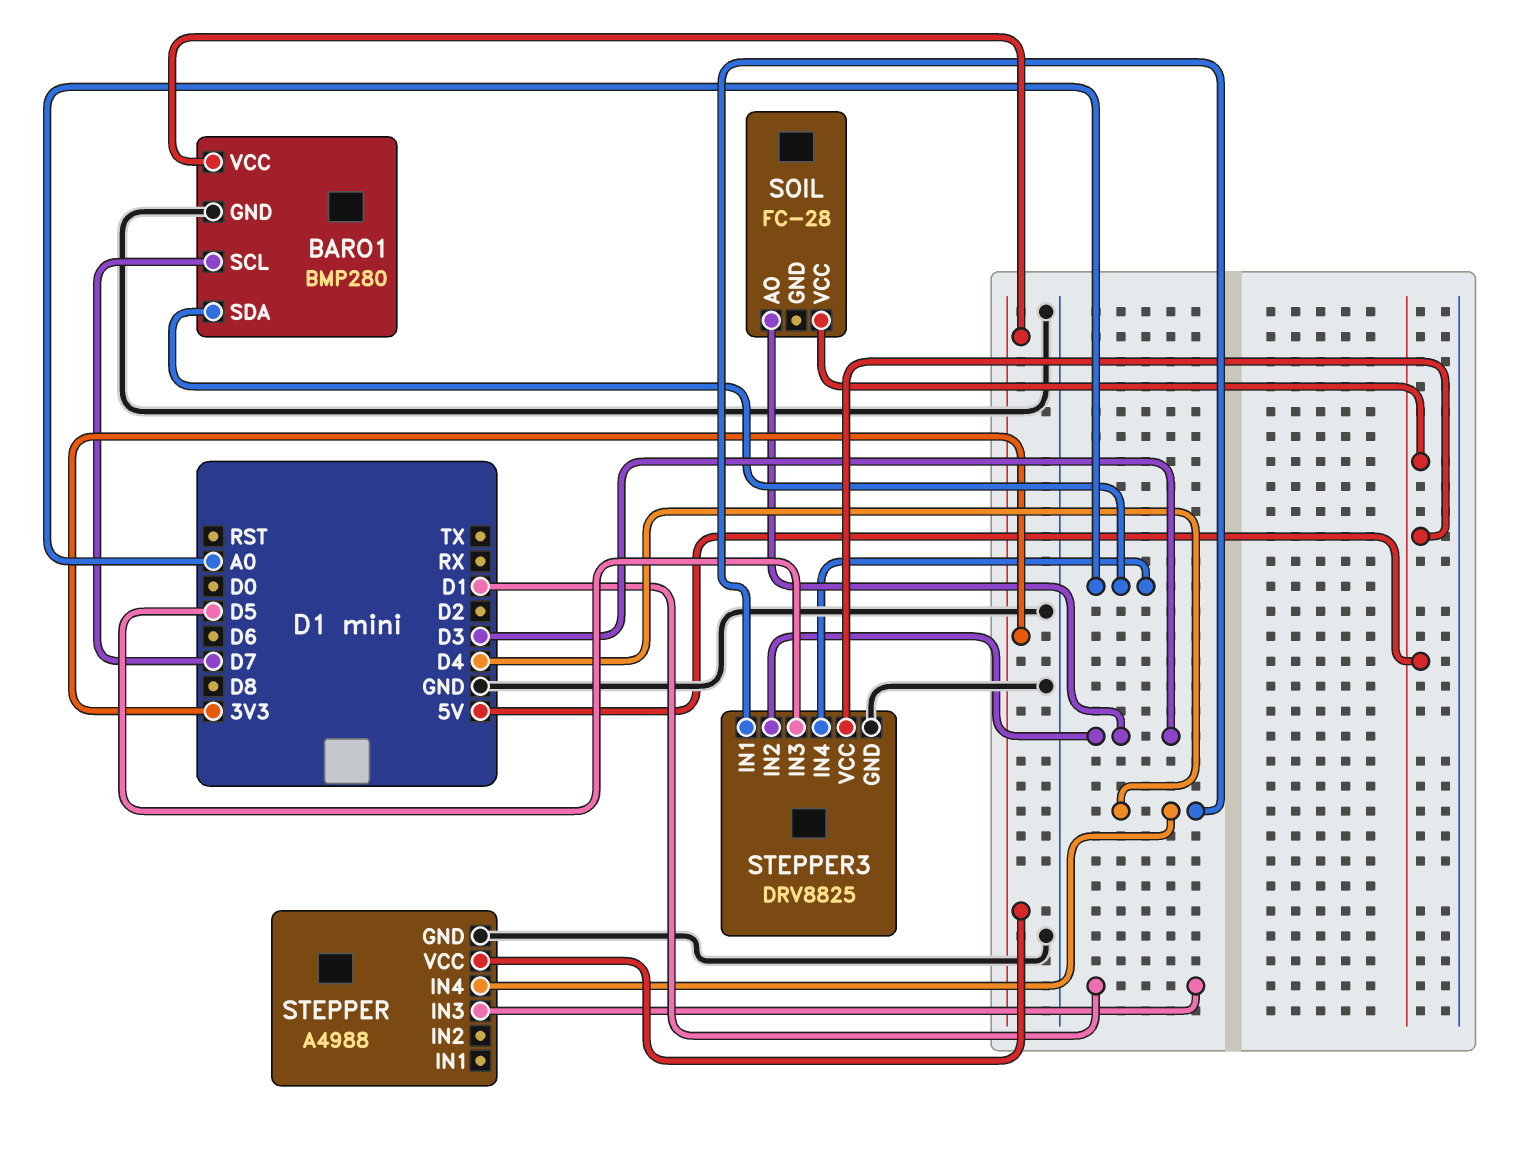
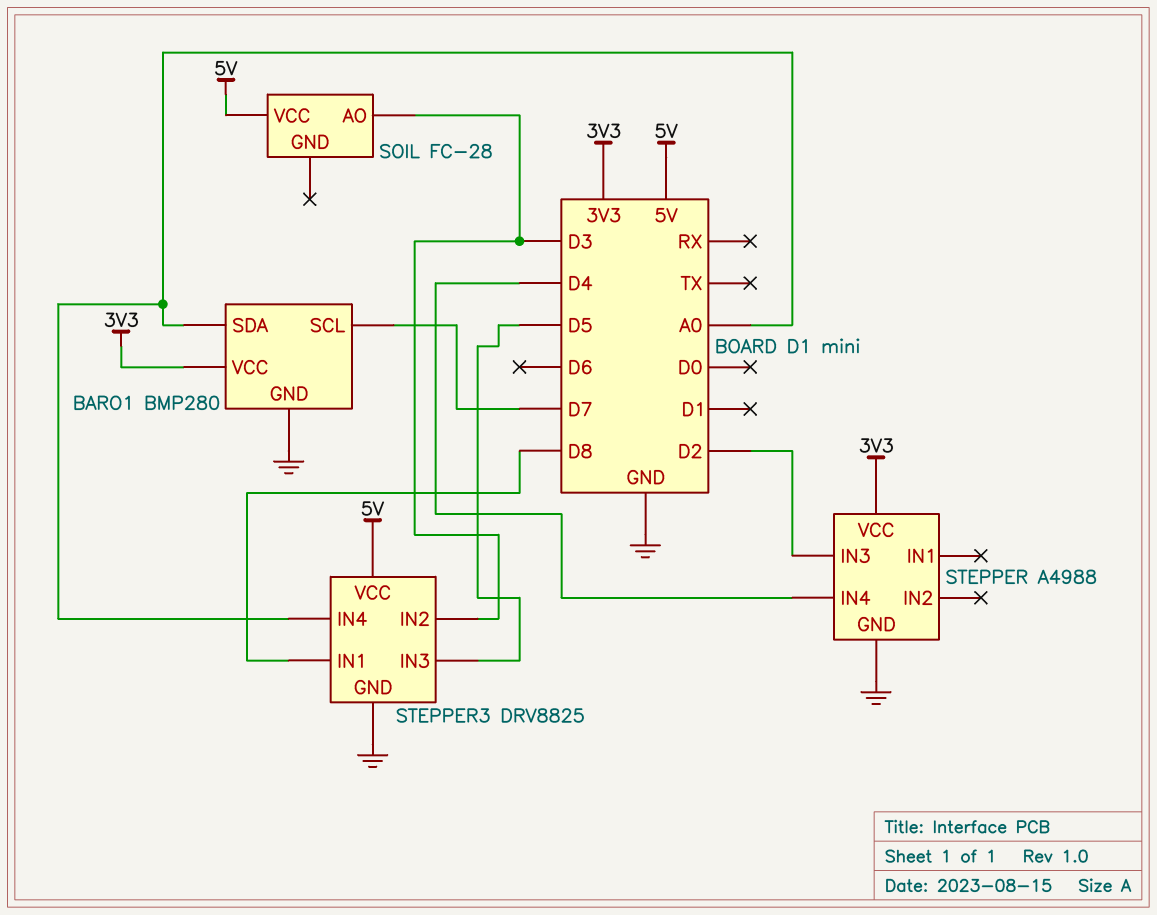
STEPPER pin IN3: D1 -> D2
STEPPER3 pin IN1: D4 -> D8

